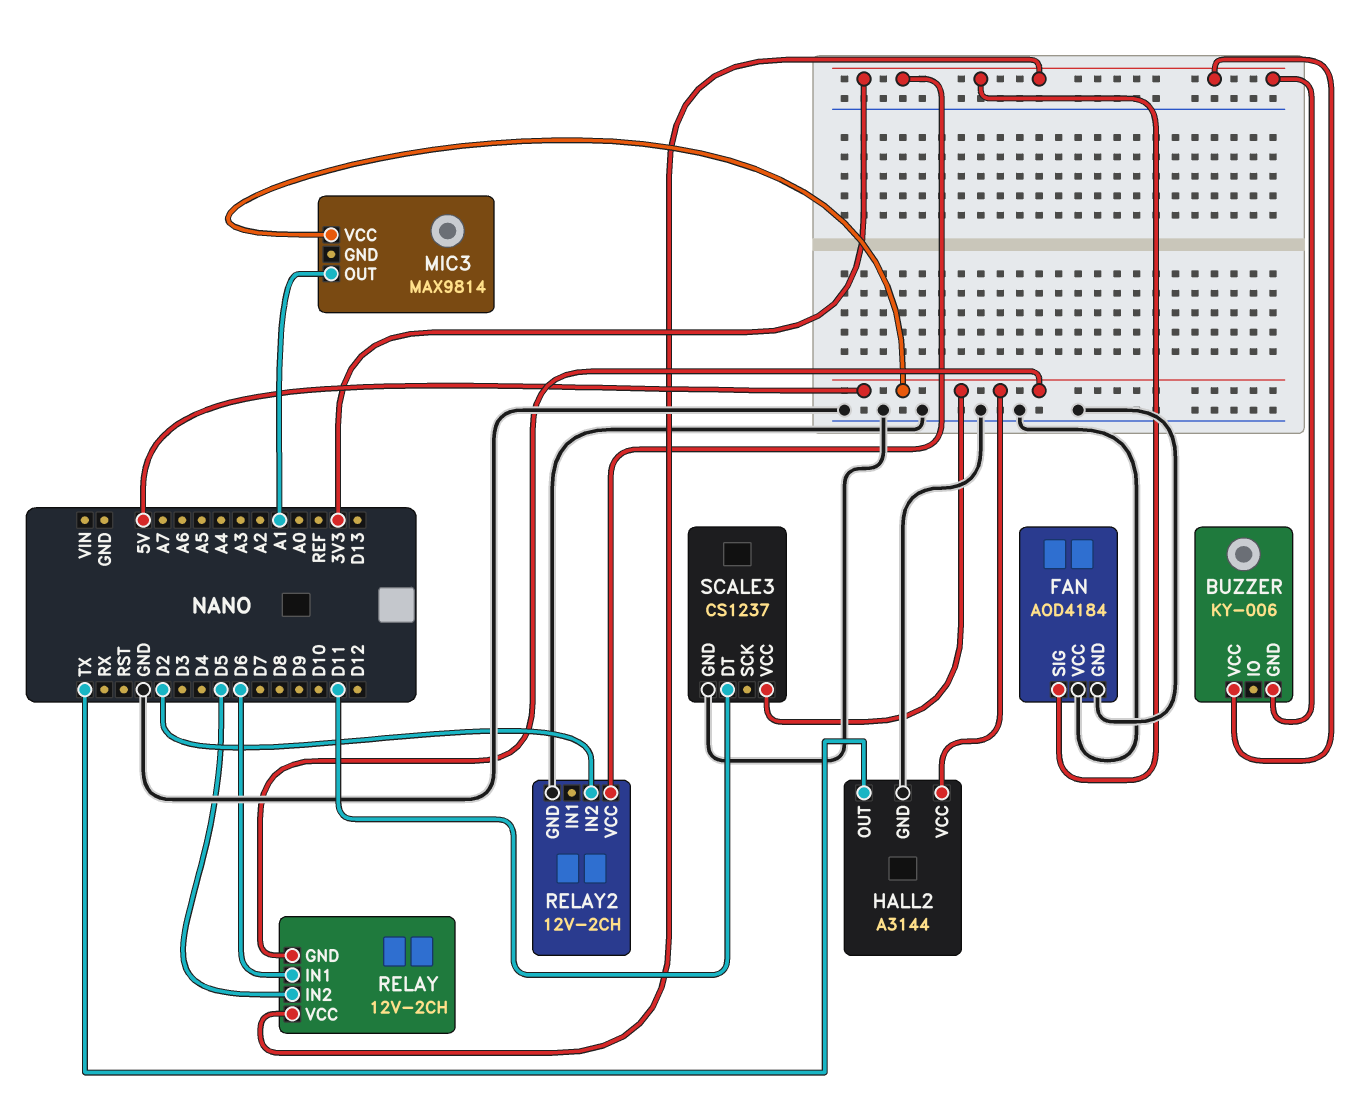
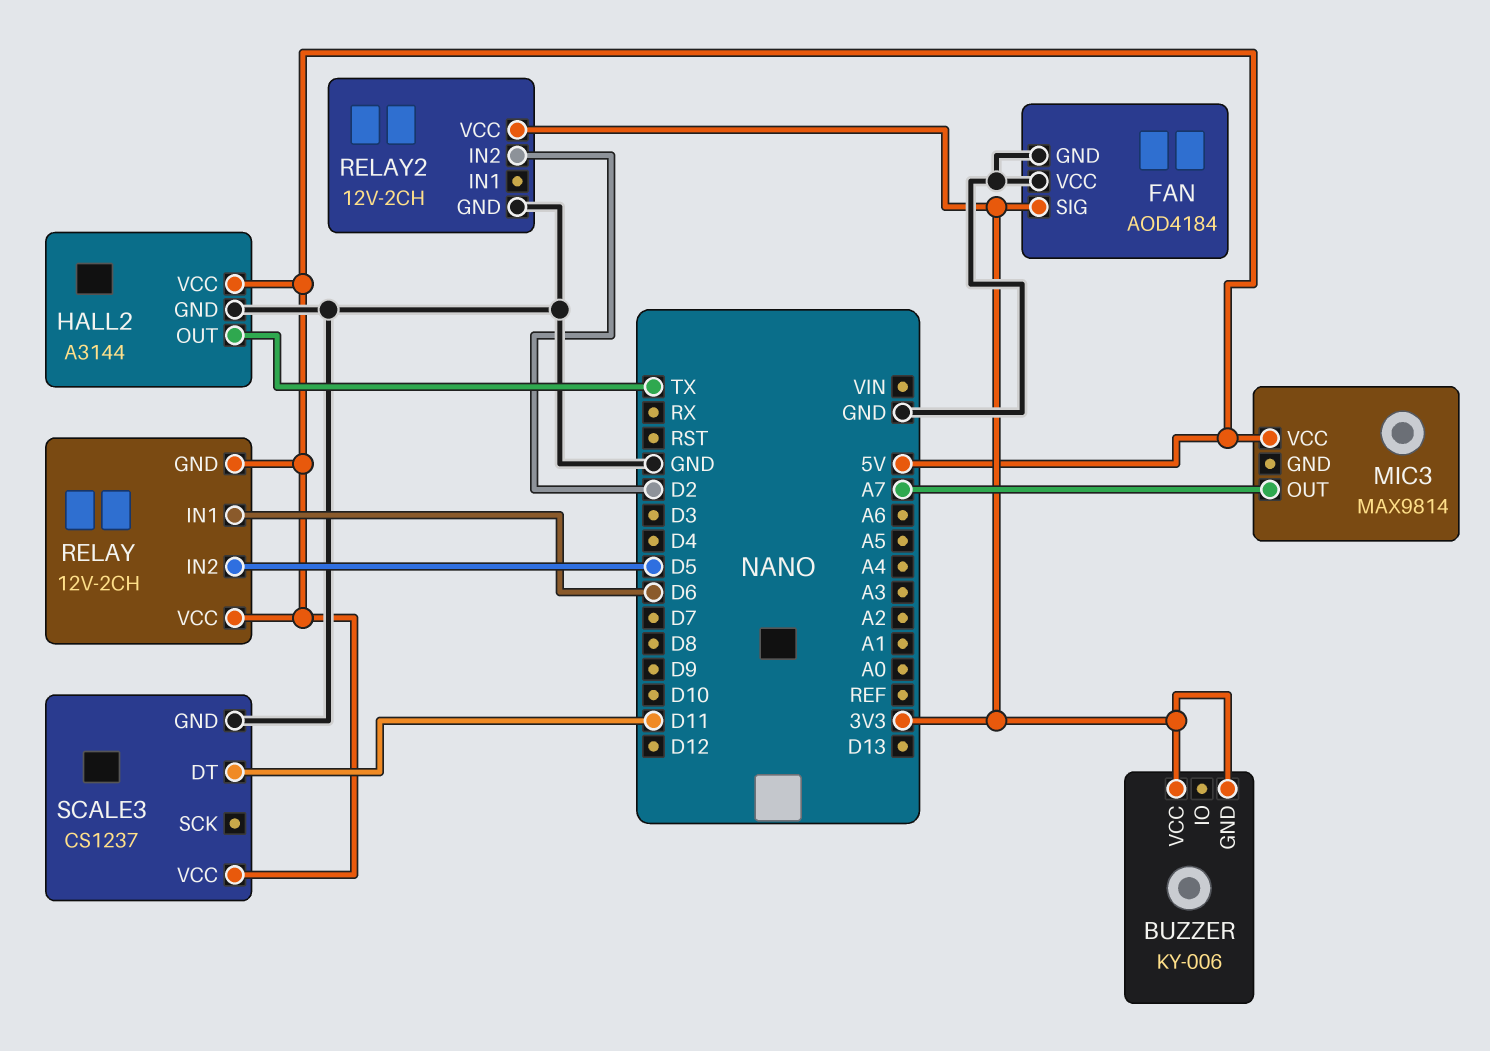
MIC3 pin OUT: A1 -> A7
RELAY pin VCC: 3V3 -> 5V

